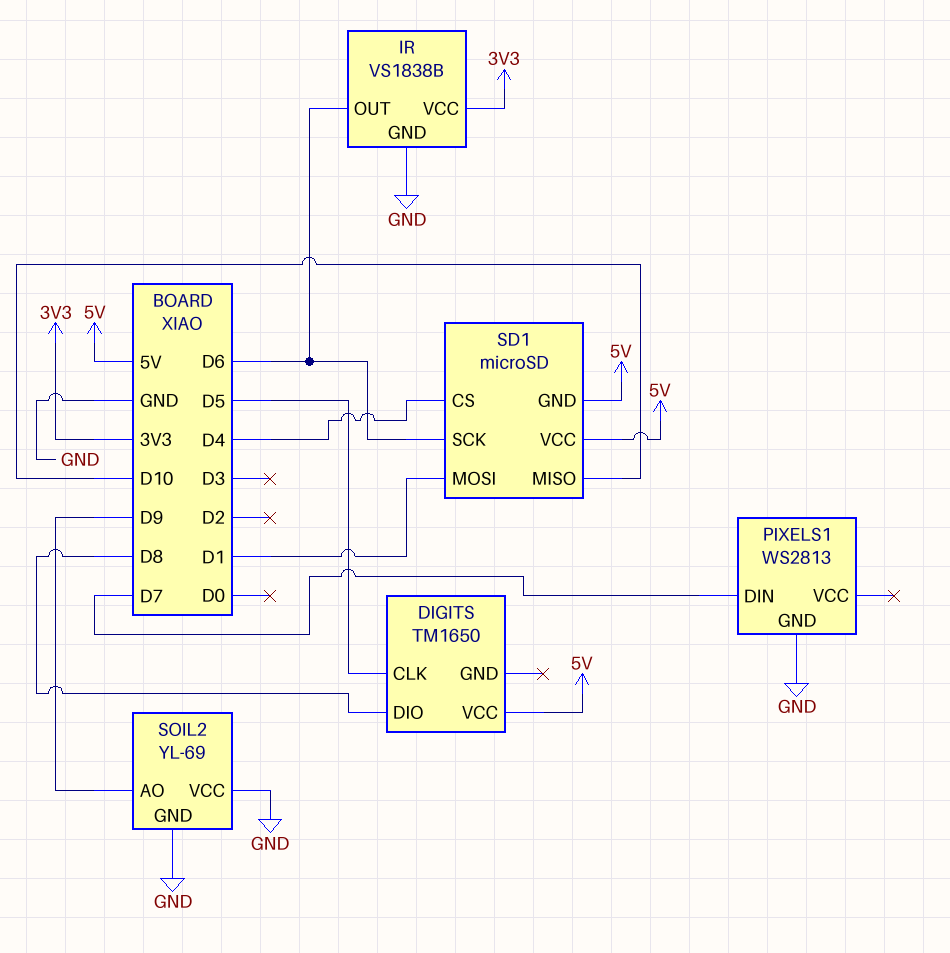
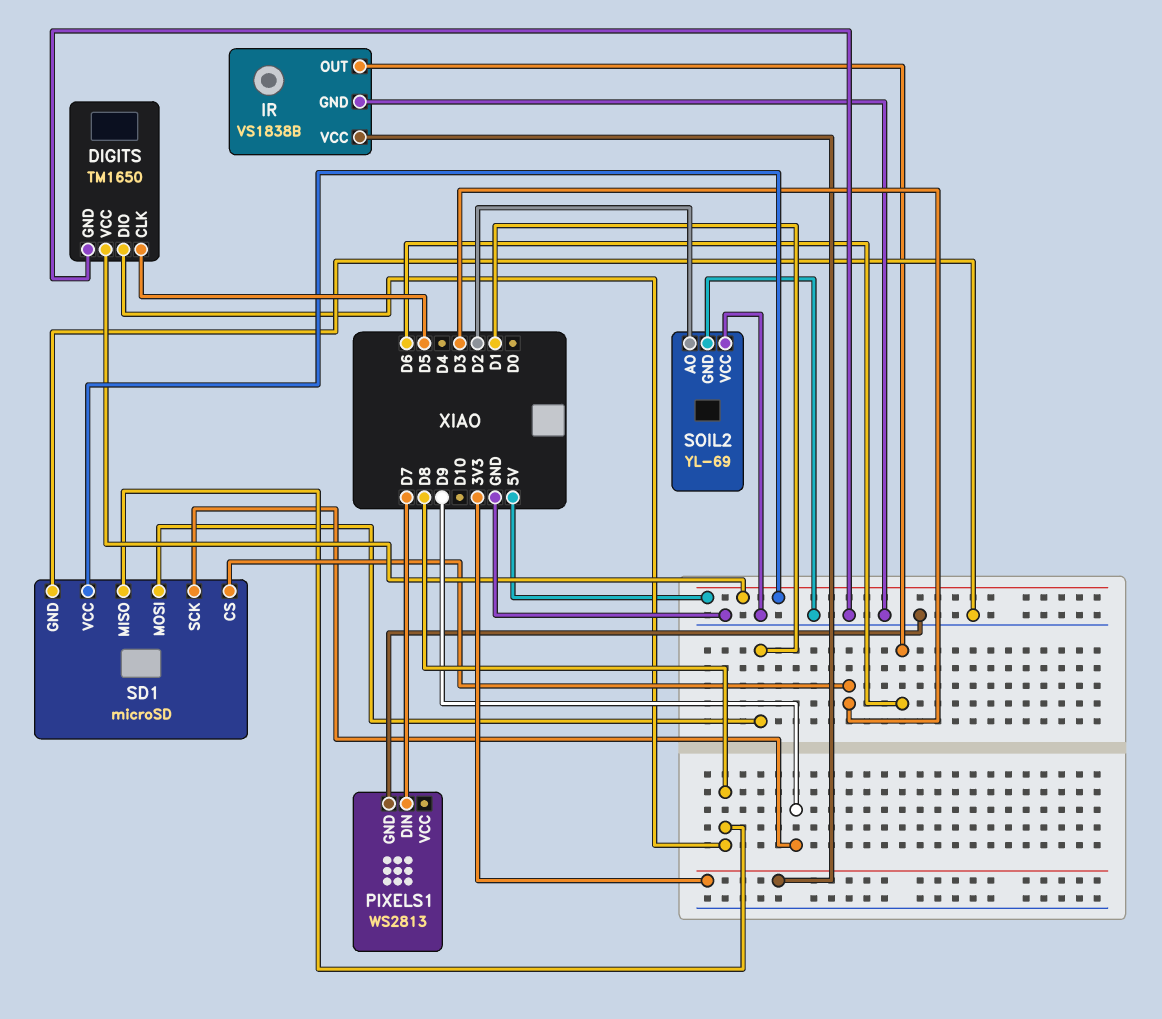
DIGITS pin GND: none -> GND
SD1 pin CS: D4 -> D3
SD1 pin GND: 5V -> GND
SD1 pin MISO: D10 -> D8
SD1 pin SCK: D6 -> D9
SOIL2 pin AO: D9 -> D2

